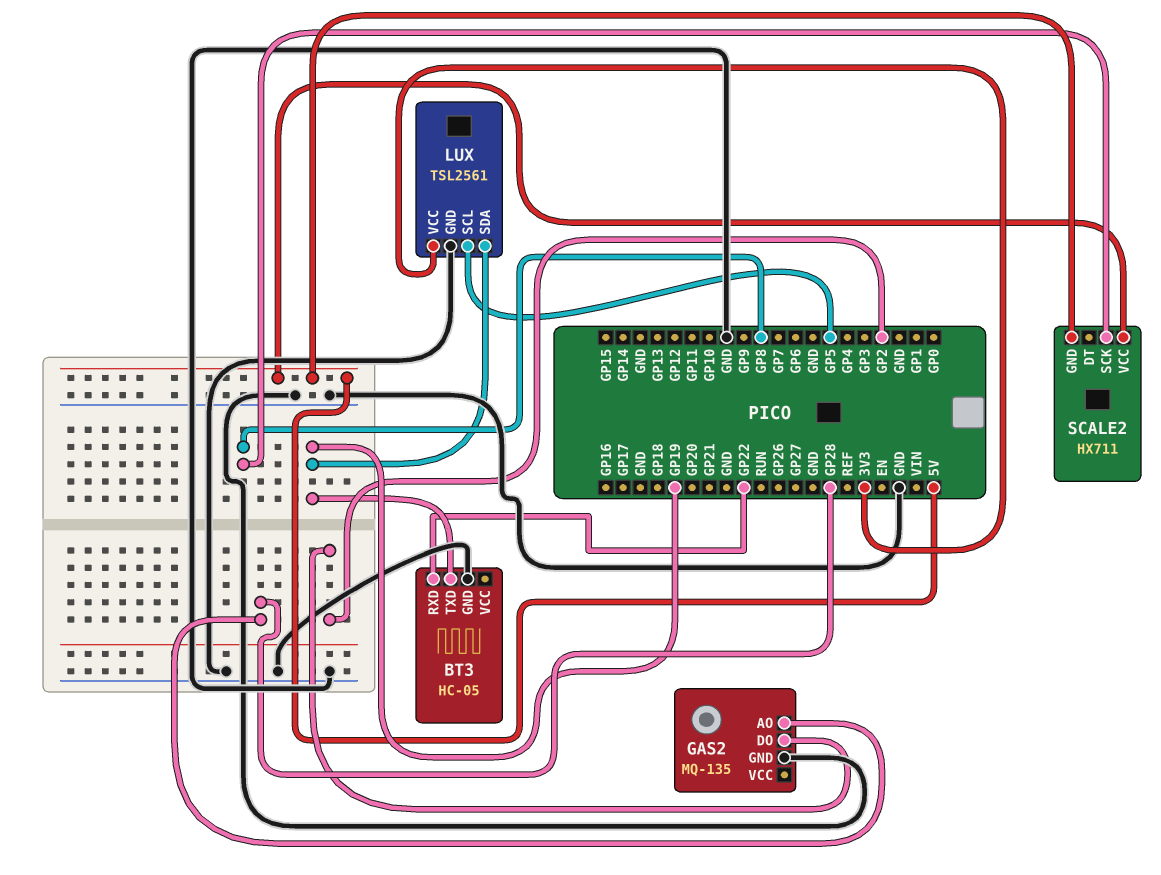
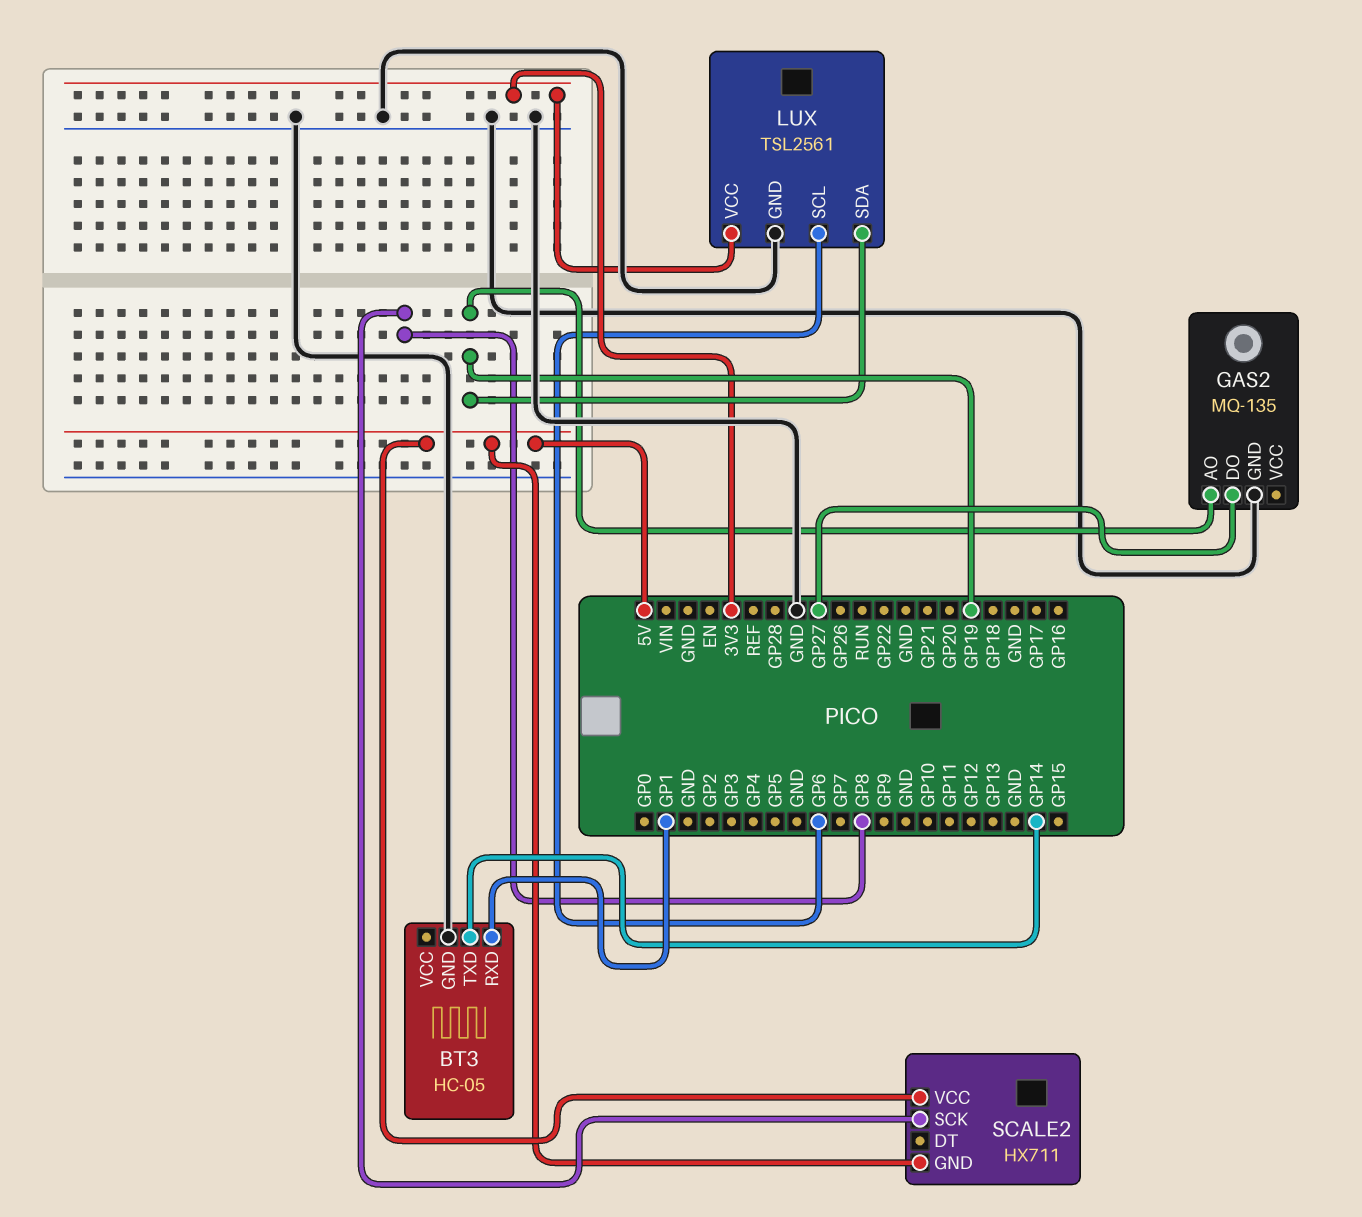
BT3 pin RXD: GP22 -> GP1
BT3 pin TXD: GP19 -> GP14
GAS2 pin AO: GP28 -> GP19
GAS2 pin DO: GP2 -> GP27
LUX pin SCL: GP5 -> GP6

